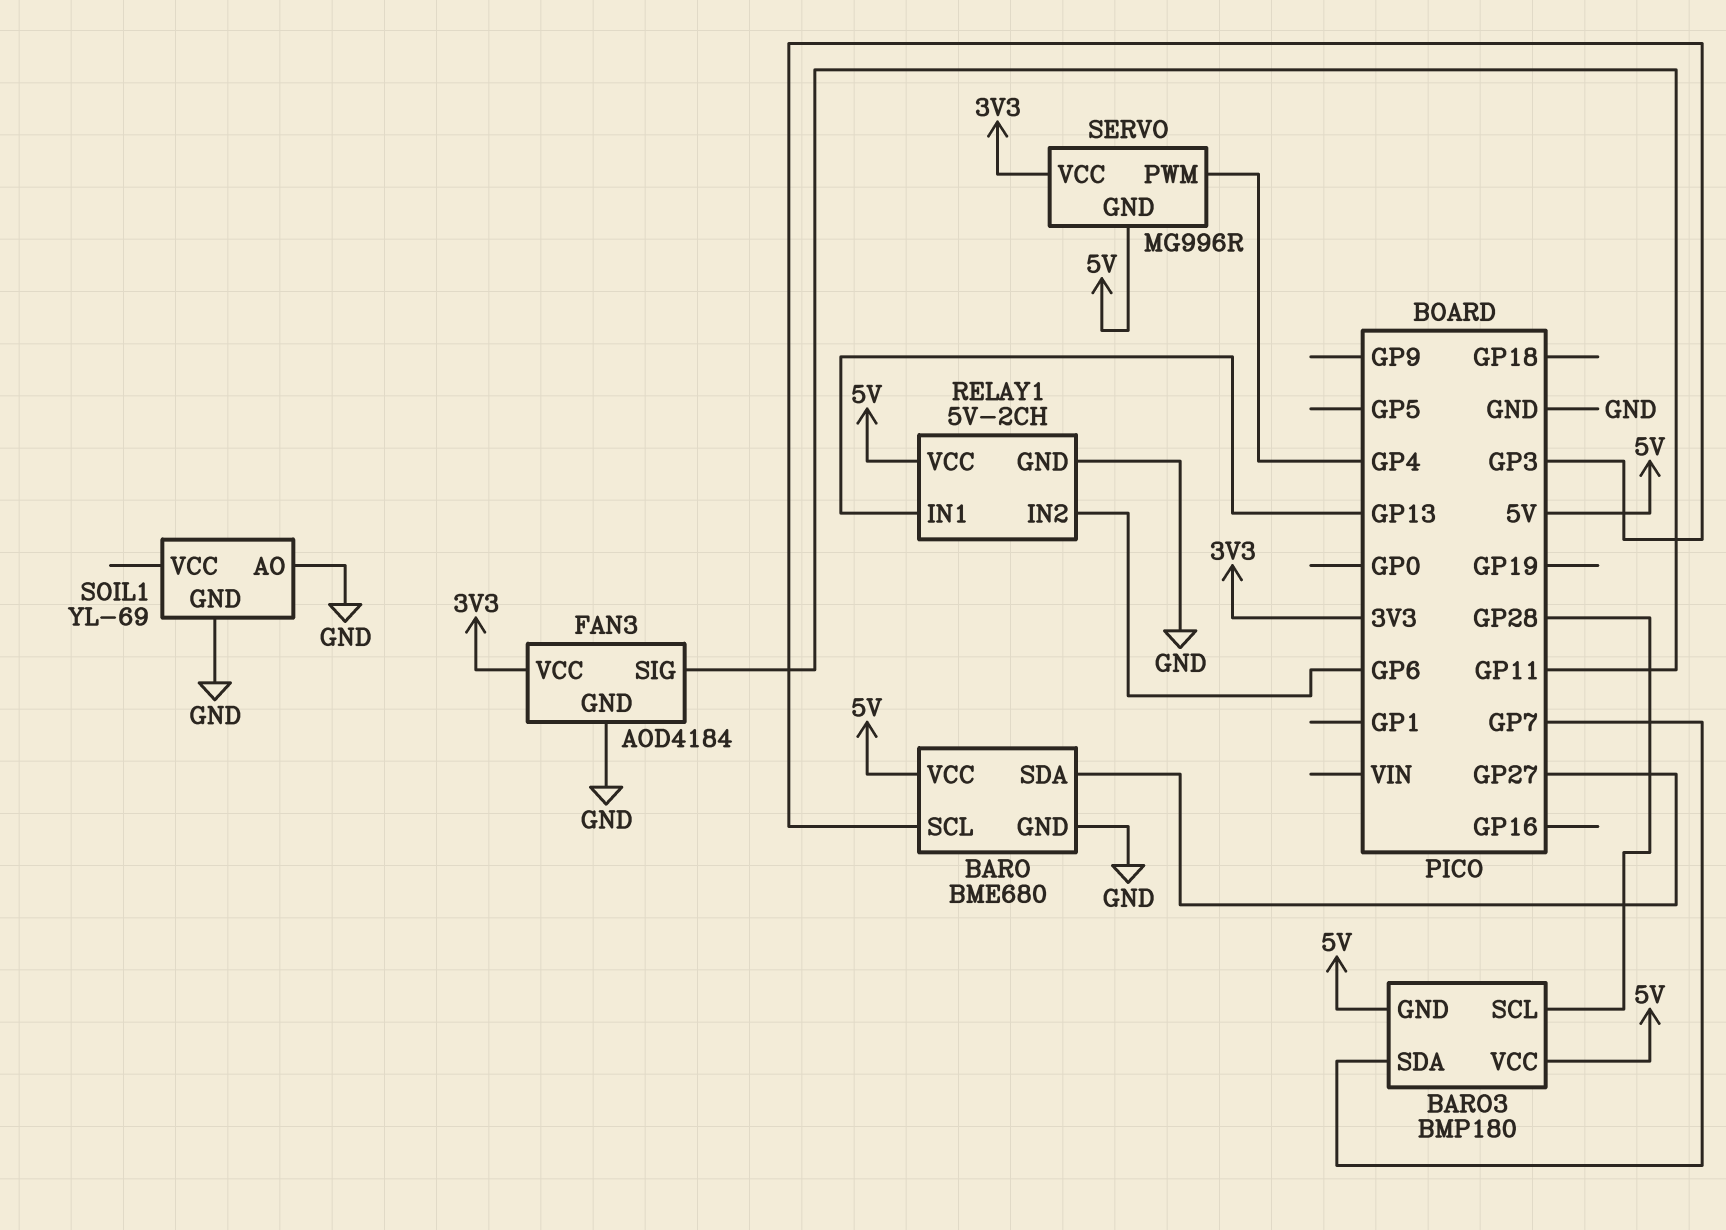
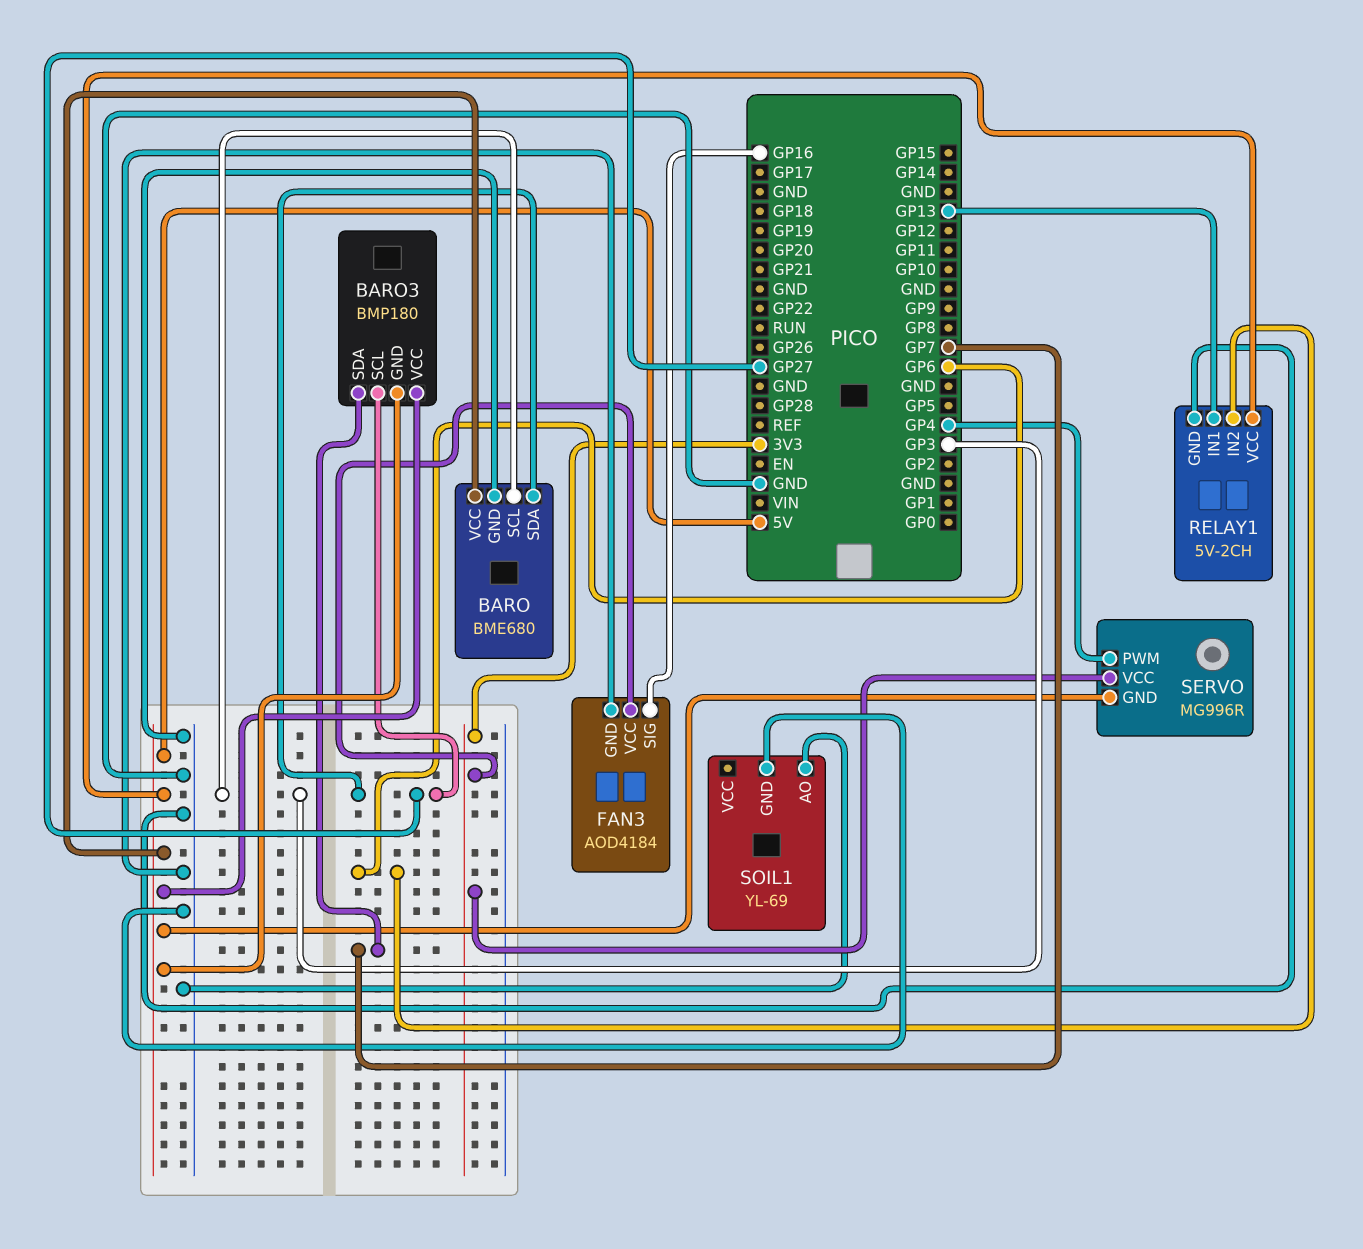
BARO3 pin SCL: GP28 -> GP27
FAN3 pin SIG: GP11 -> GP16

